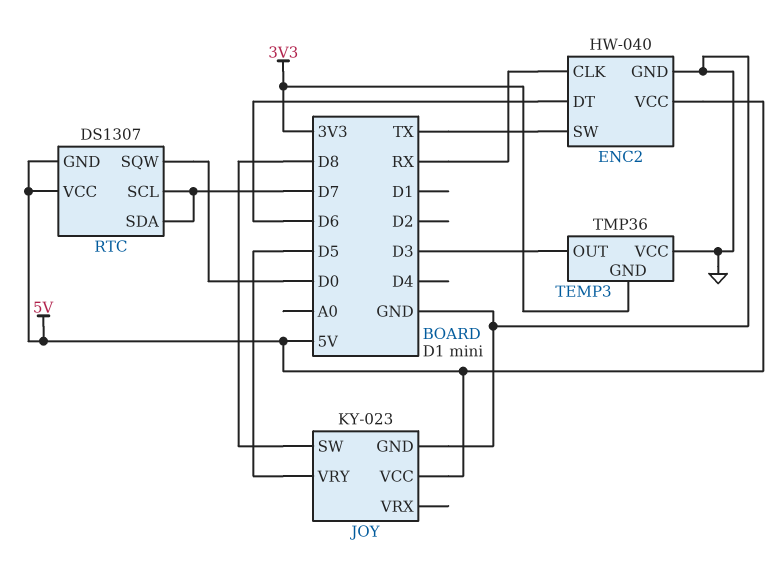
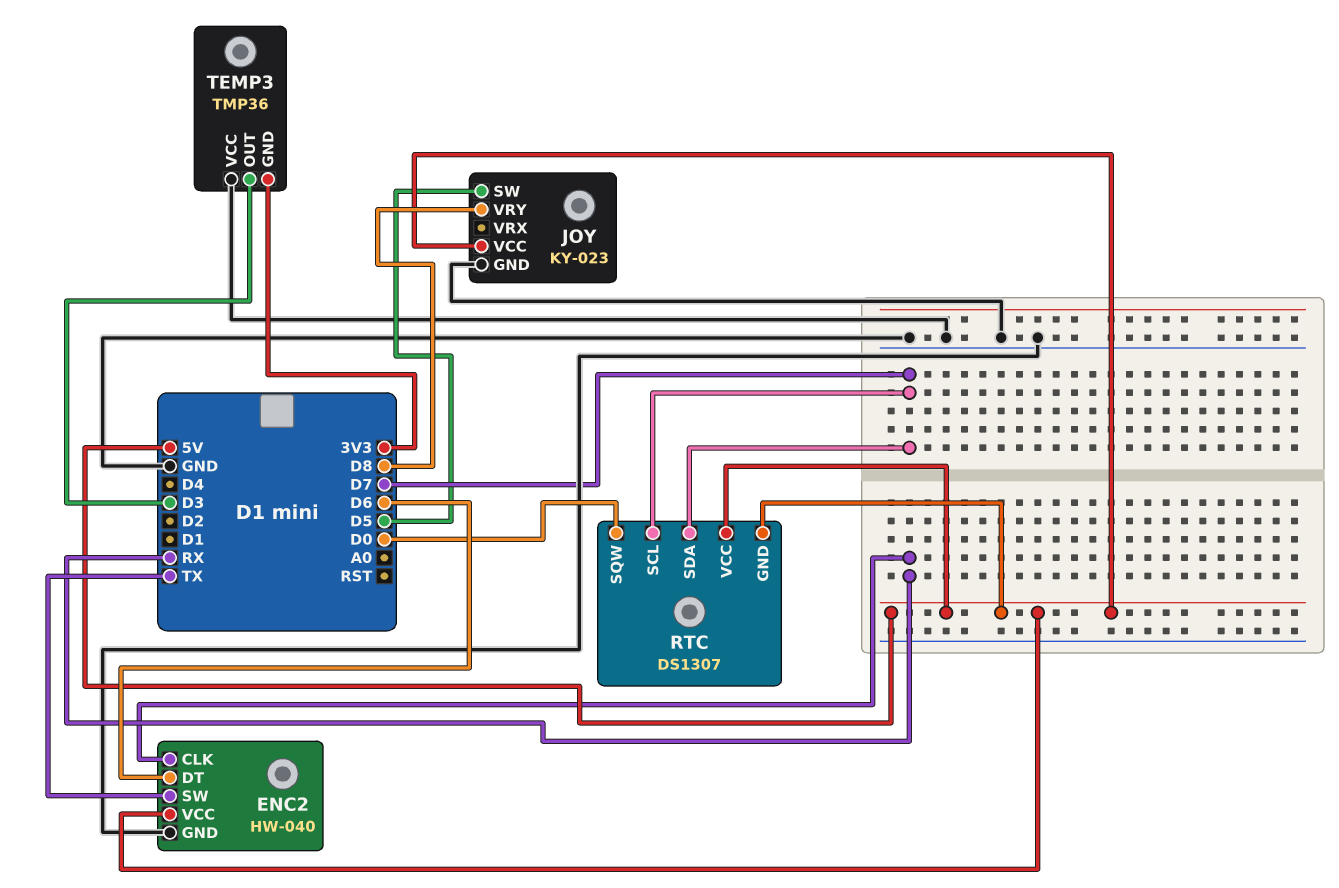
JOY pin SW: D8 -> D5
JOY pin VRY: D5 -> D8

